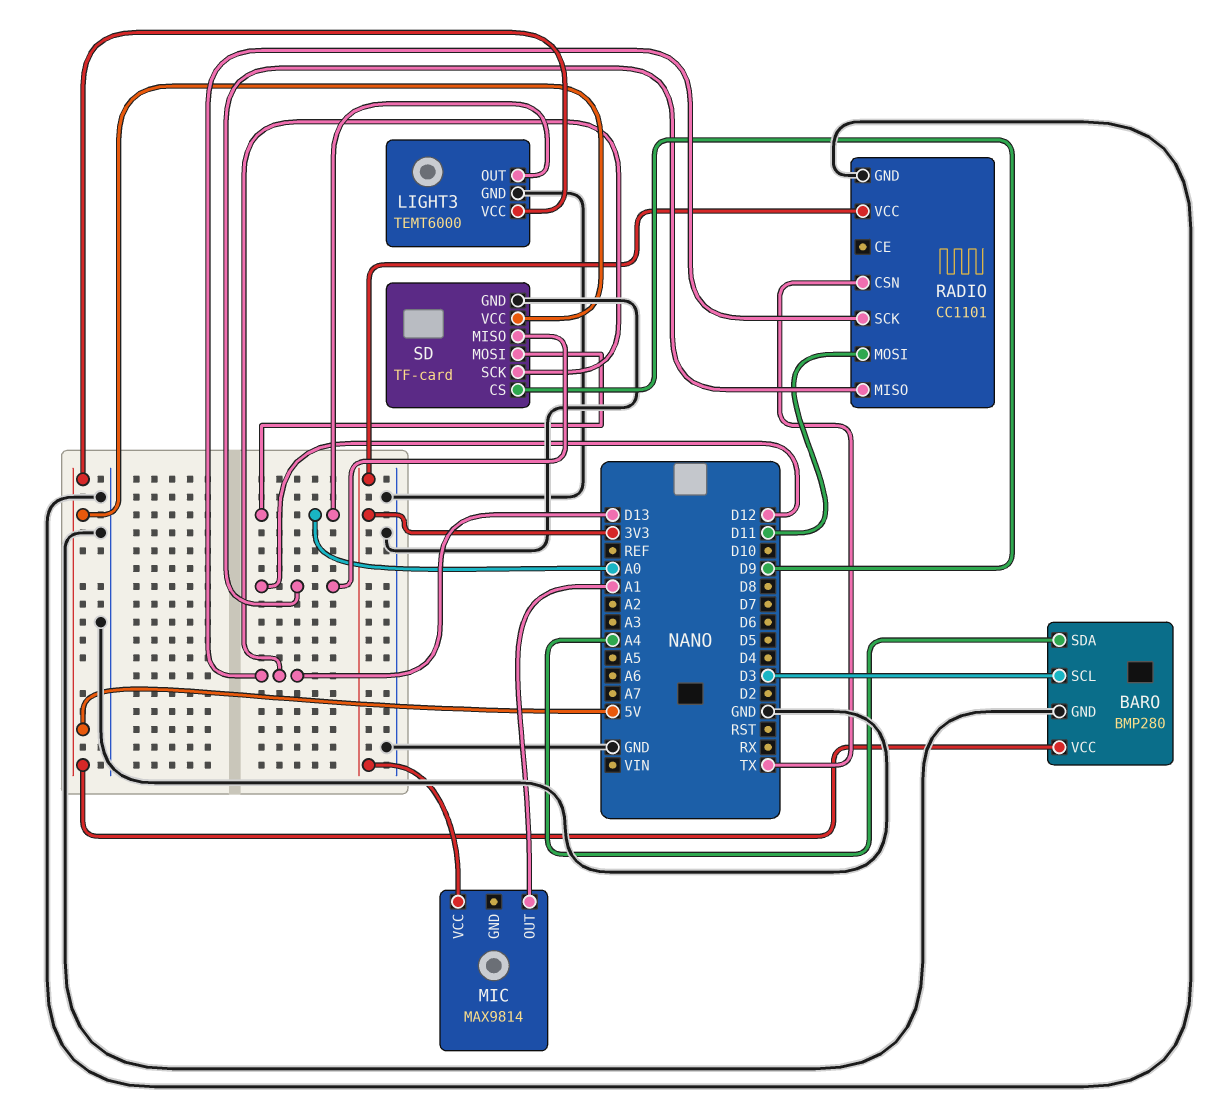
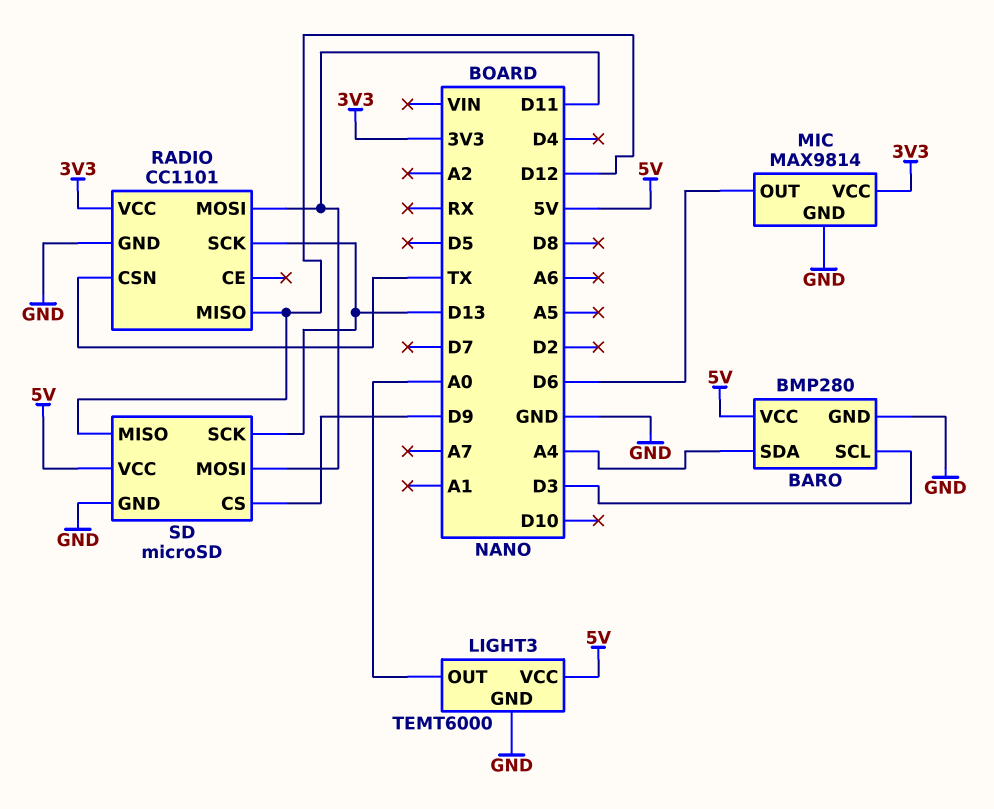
MIC pin GND: none -> GND
MIC pin OUT: A1 -> D6
SD: TF-card -> microSD
SD pin MOSI: A0 -> D11

